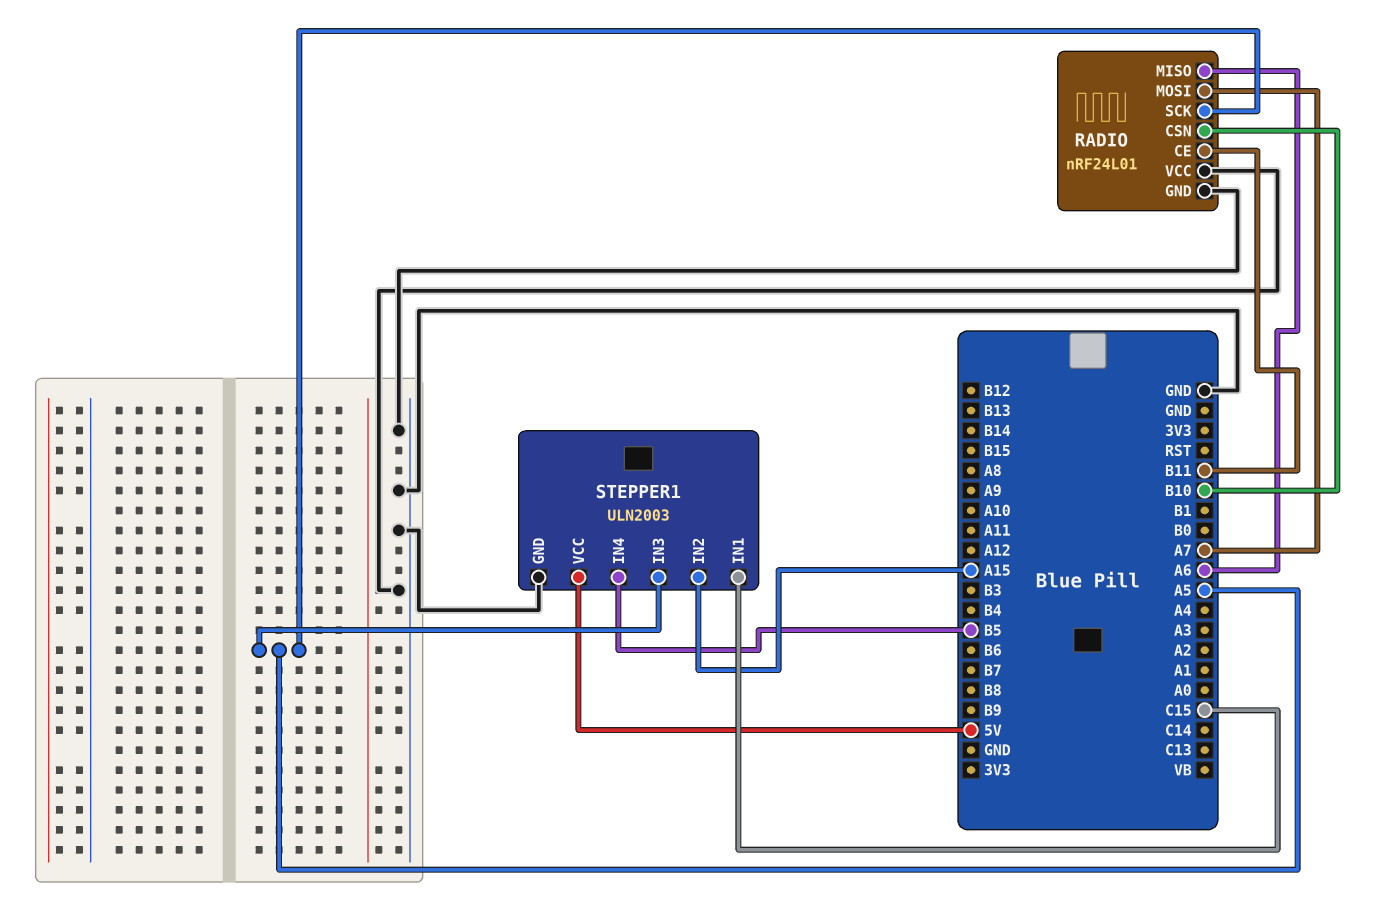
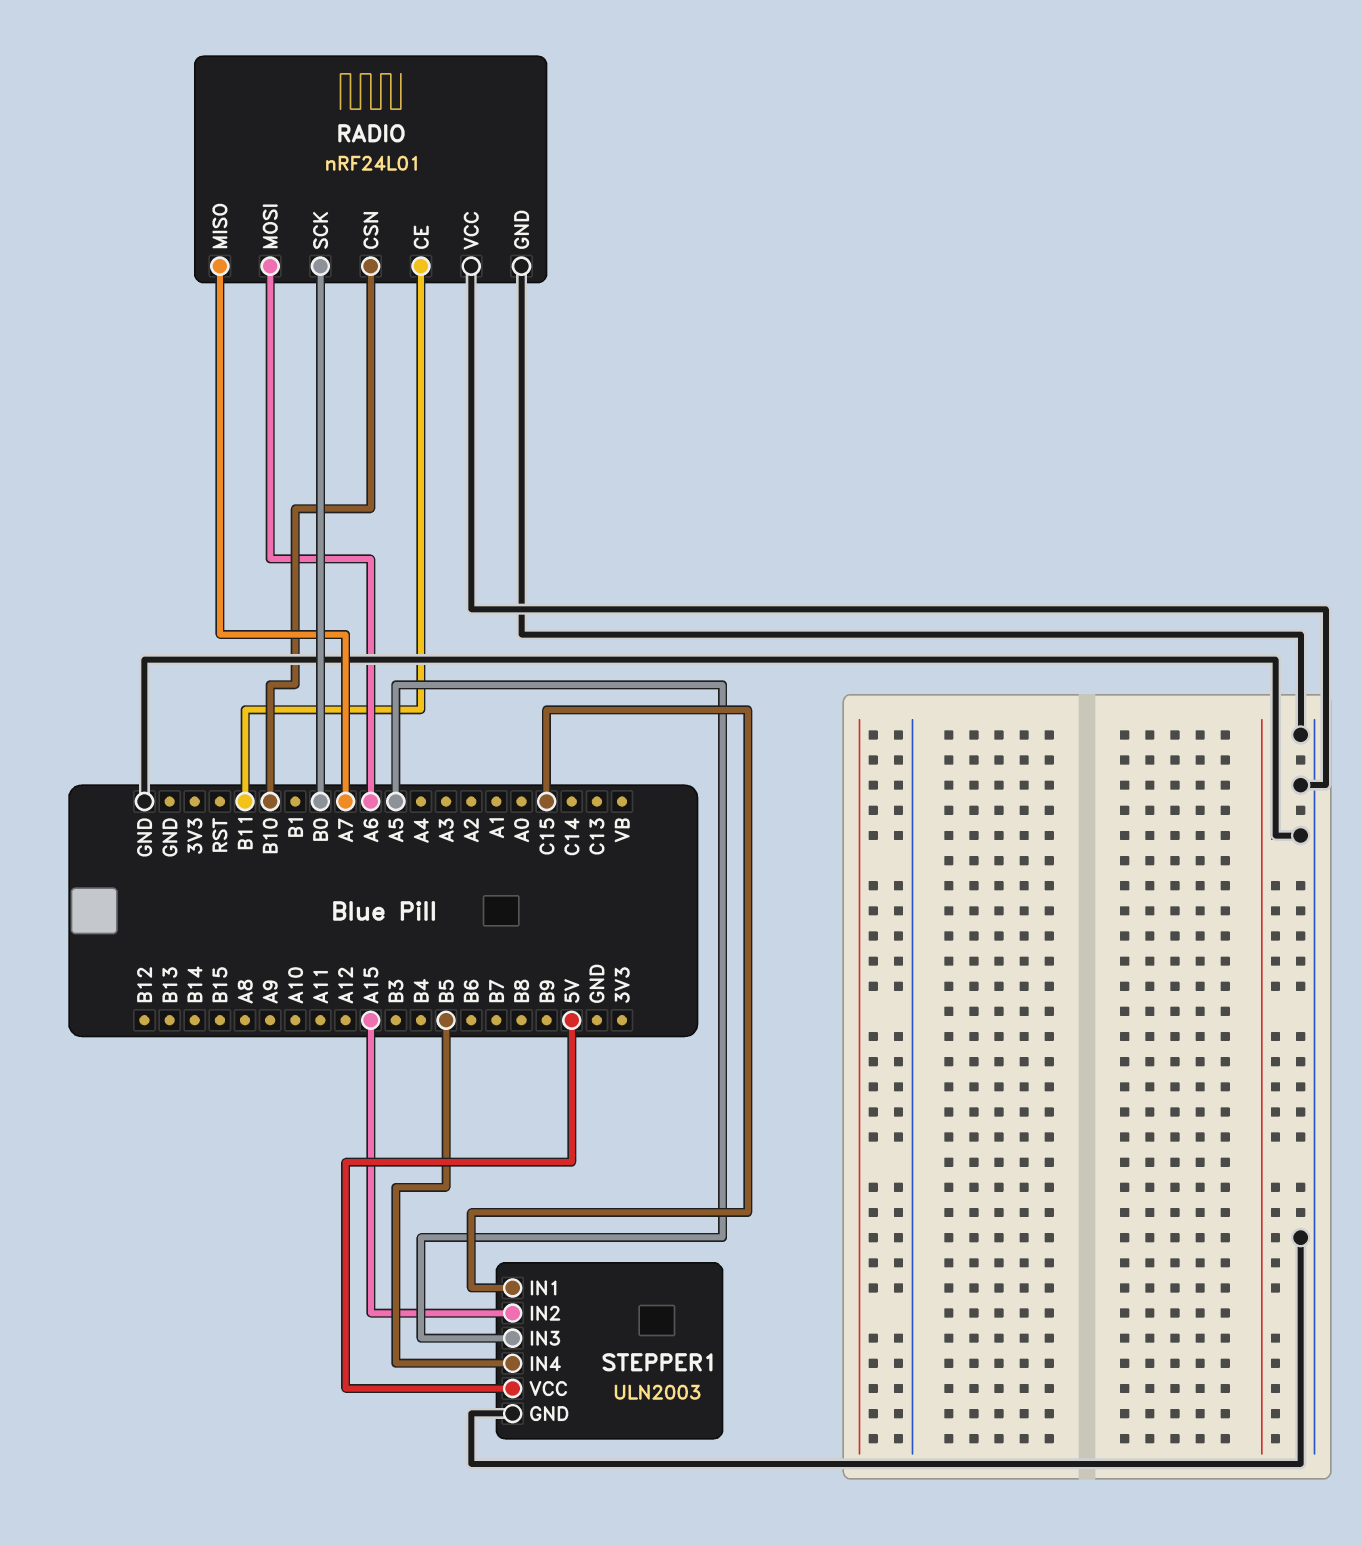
RADIO pin MISO: A6 -> A7
RADIO pin MOSI: A7 -> A6
RADIO pin SCK: A5 -> B0

